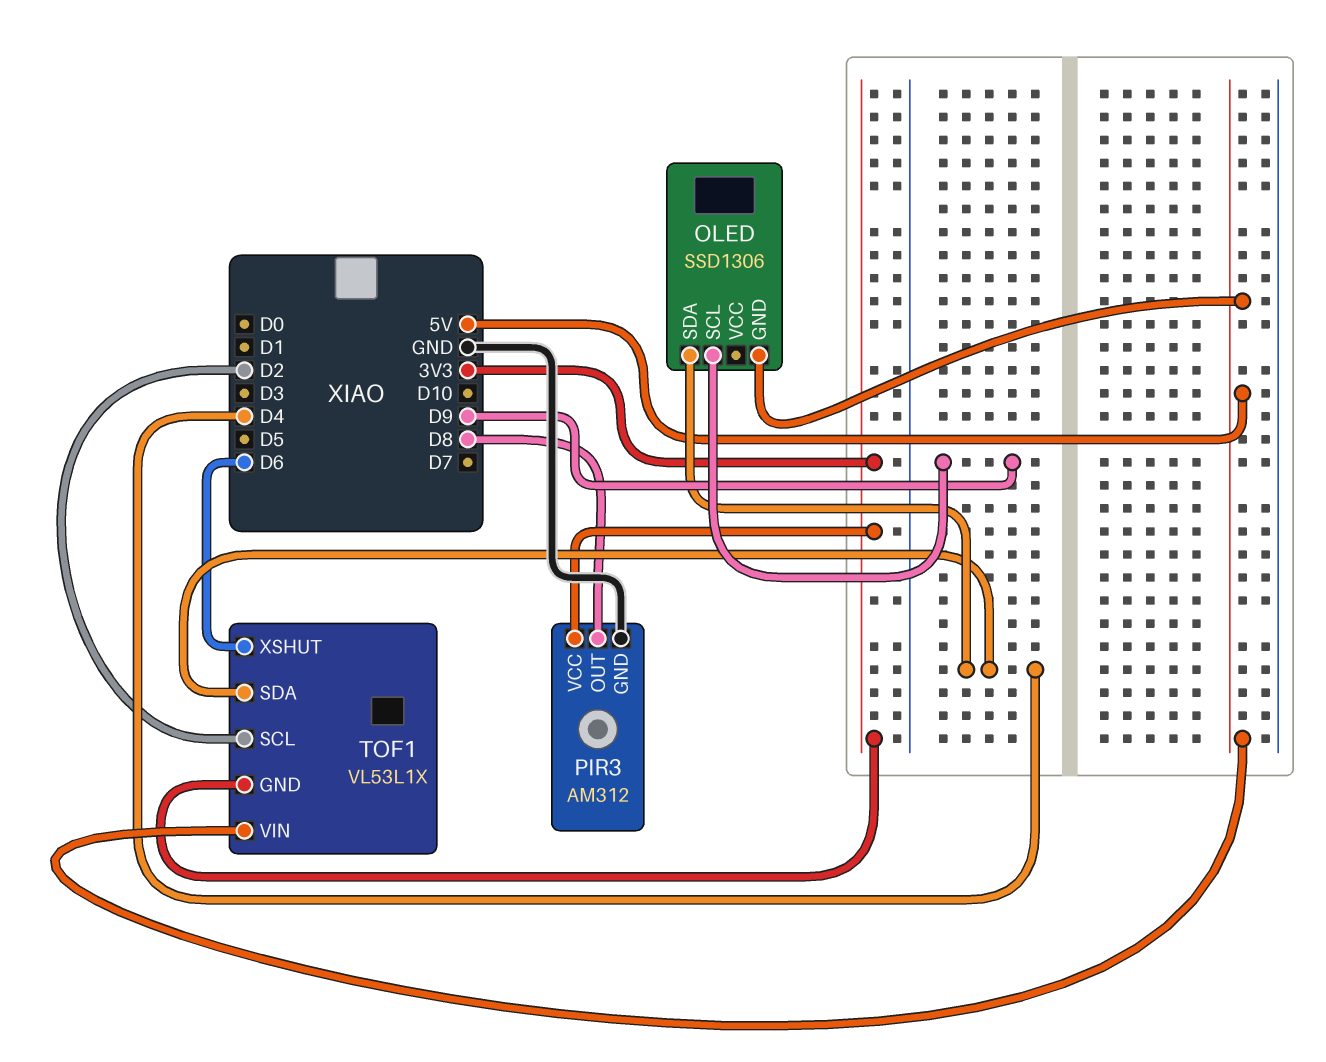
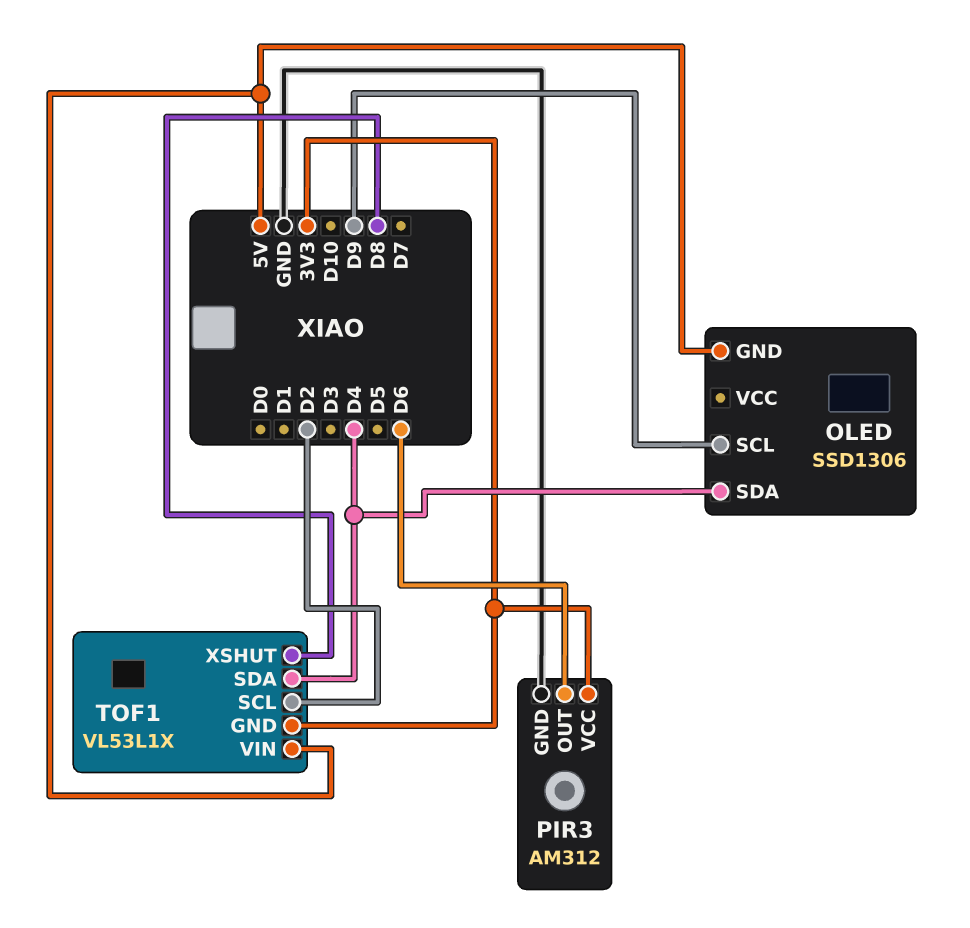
PIR3 pin OUT: D8 -> D6
TOF1 pin XSHUT: D6 -> D8

